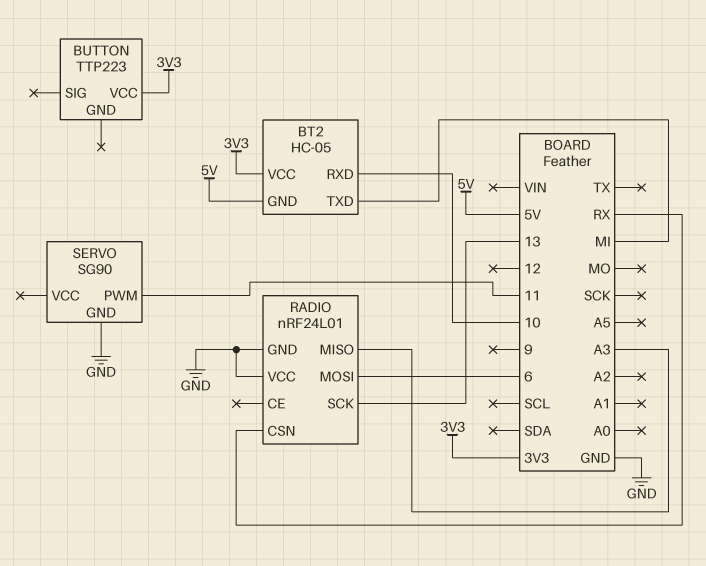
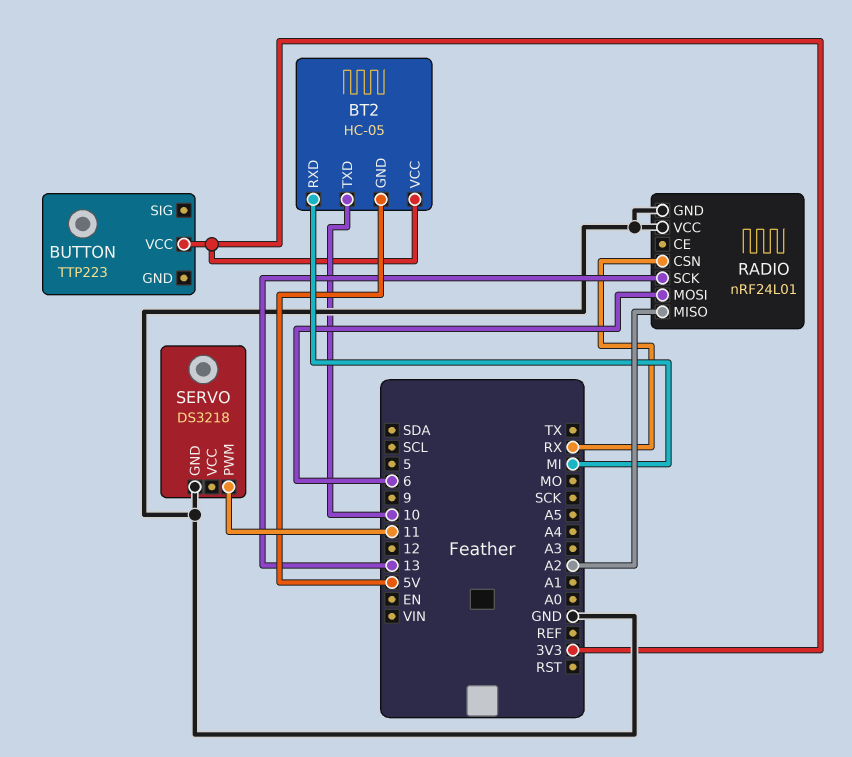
BT2 pin RXD: 10 -> MI
BT2 pin TXD: MI -> 10
RADIO pin MISO: A3 -> A2
SERVO: SG90 -> DS3218

